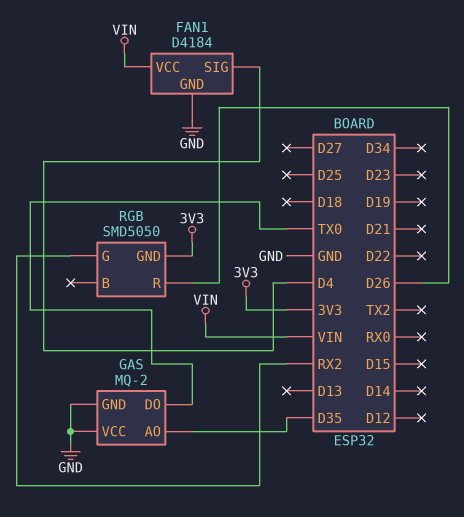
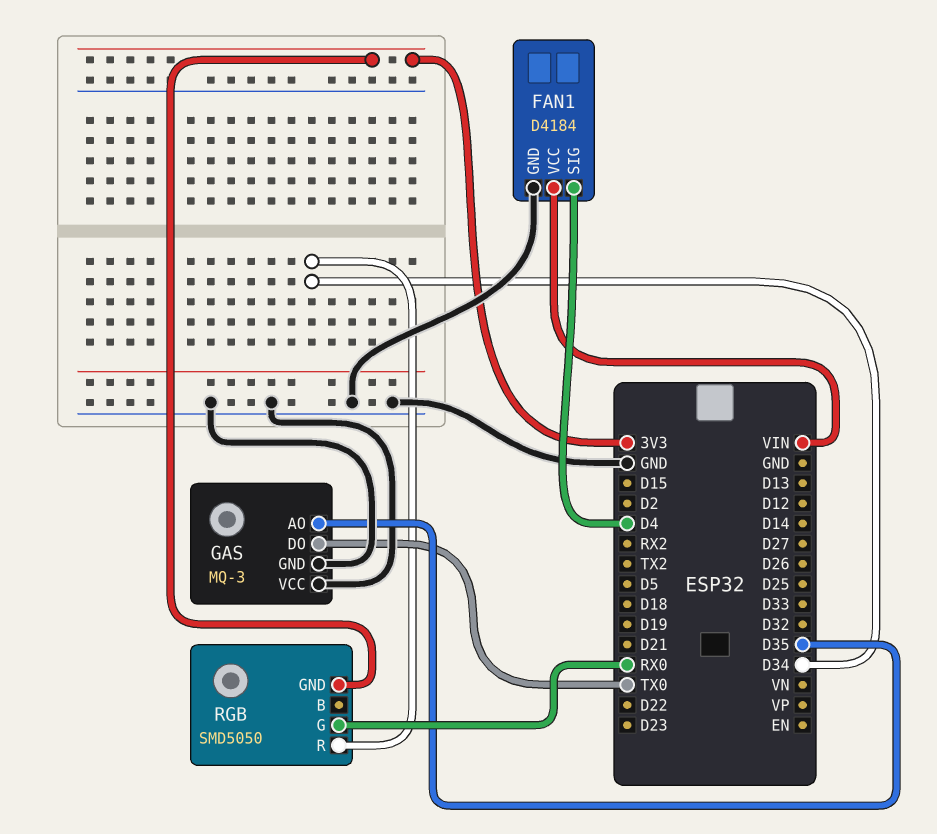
GAS: MQ-2 -> MQ-3
RGB pin G: RX2 -> RX0
RGB pin R: D26 -> D34

